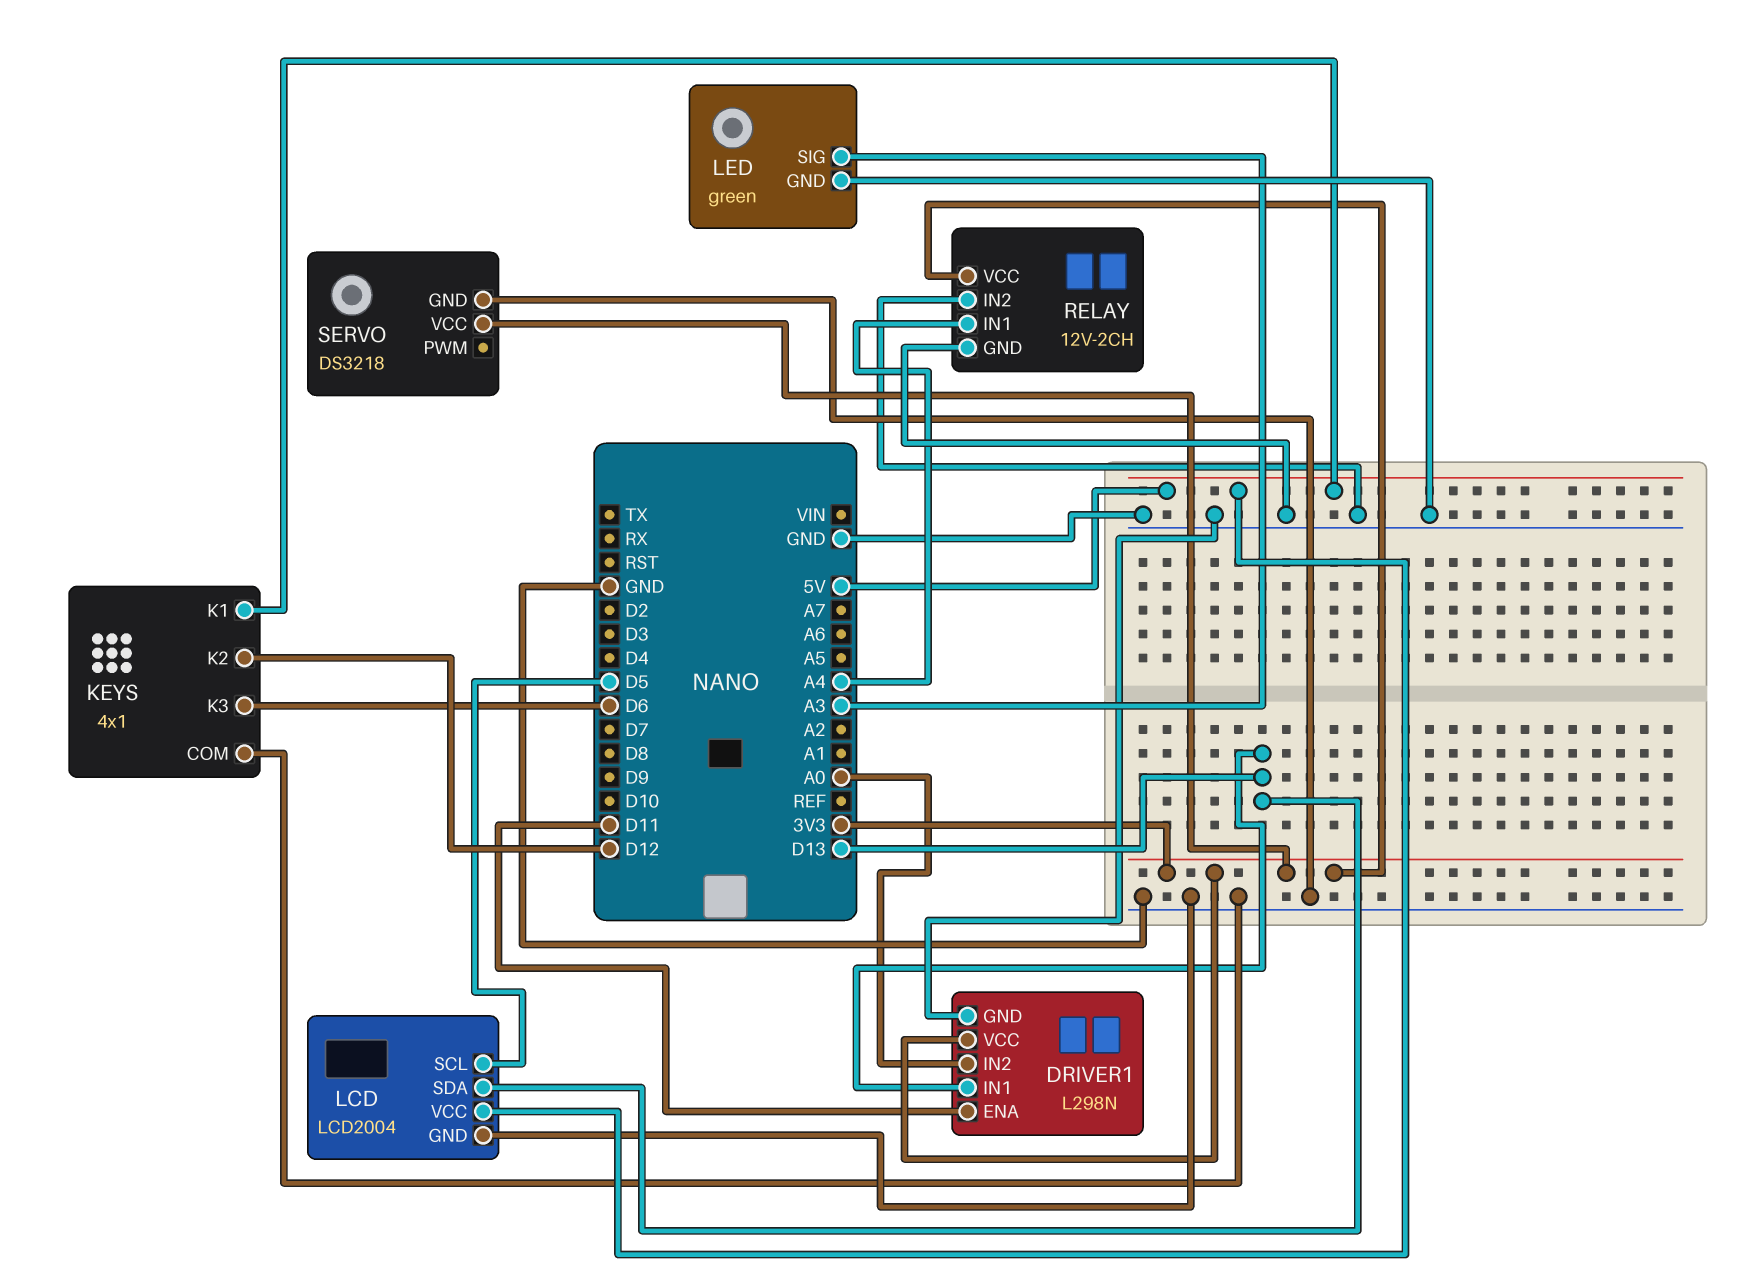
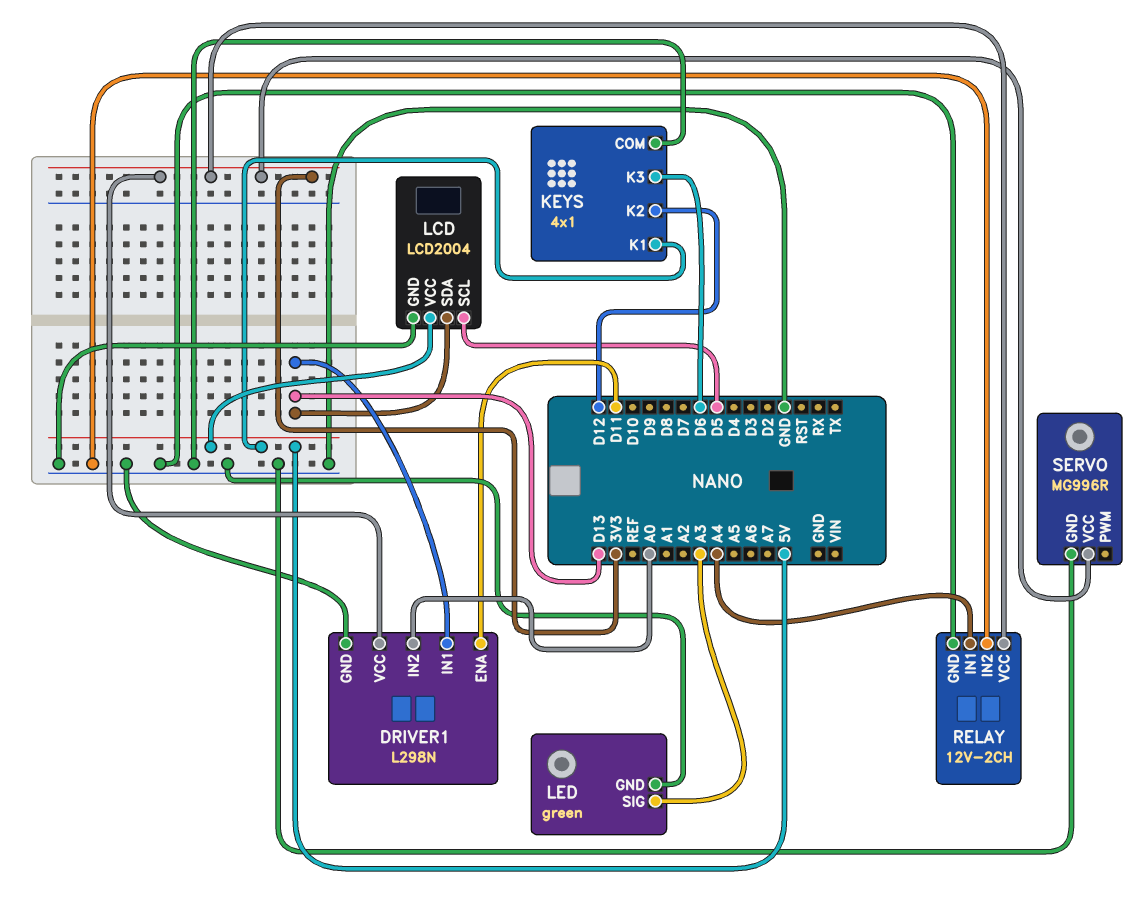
SERVO: DS3218 -> MG996R

